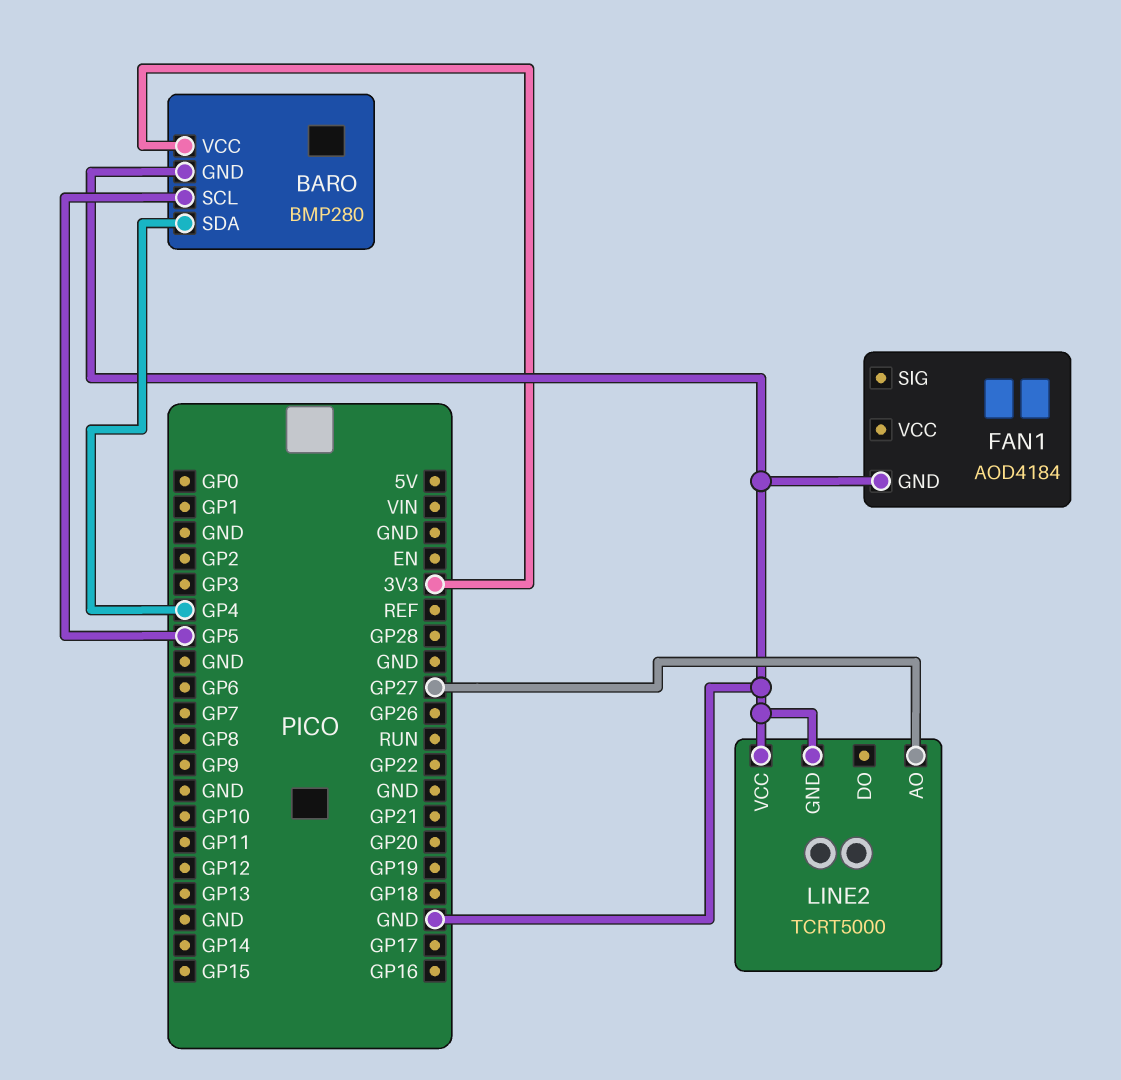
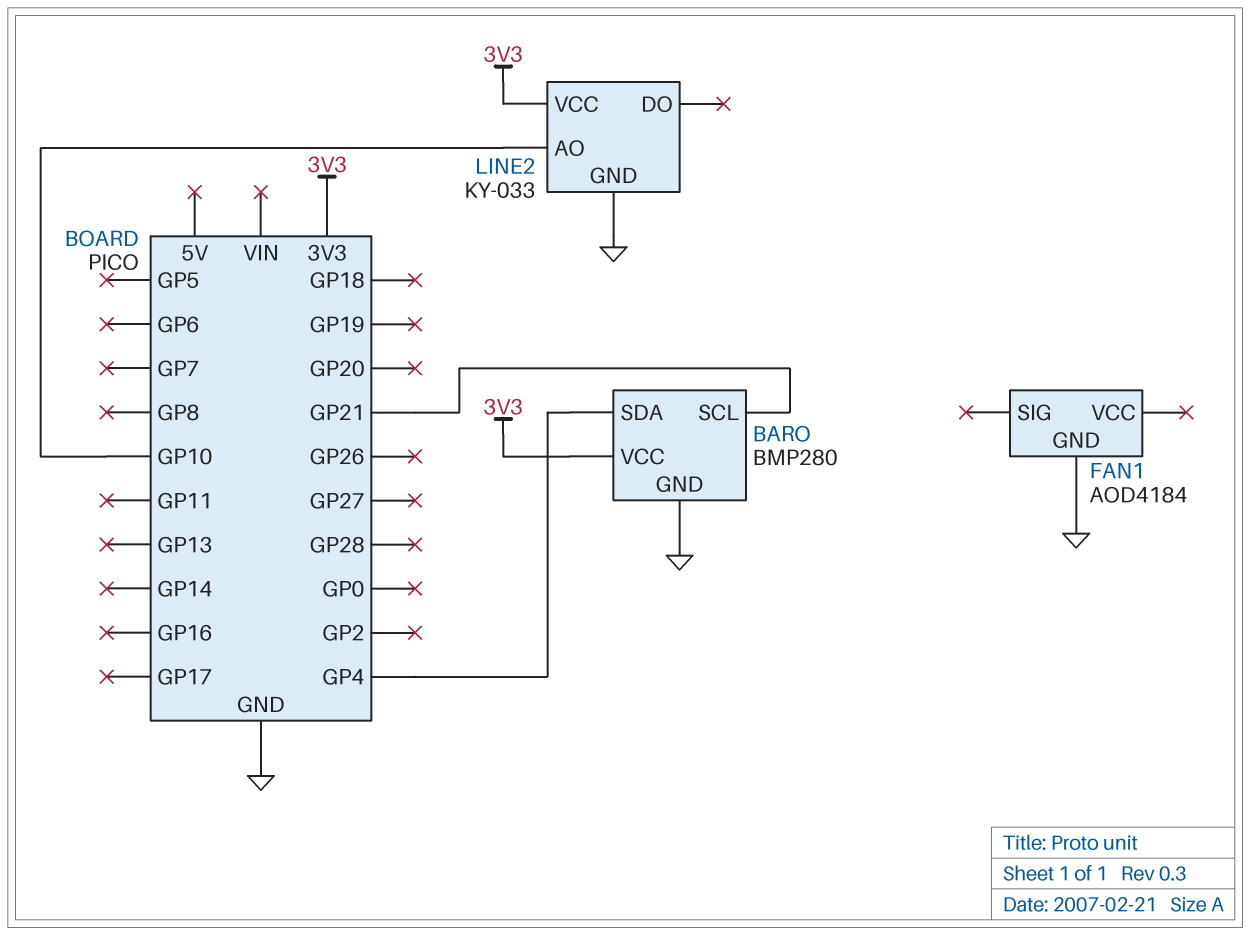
BARO pin SCL: GP5 -> GP21
LINE2: TCRT5000 -> KY-033
LINE2 pin AO: GP27 -> GP10
LINE2 pin VCC: GND -> 3V3

